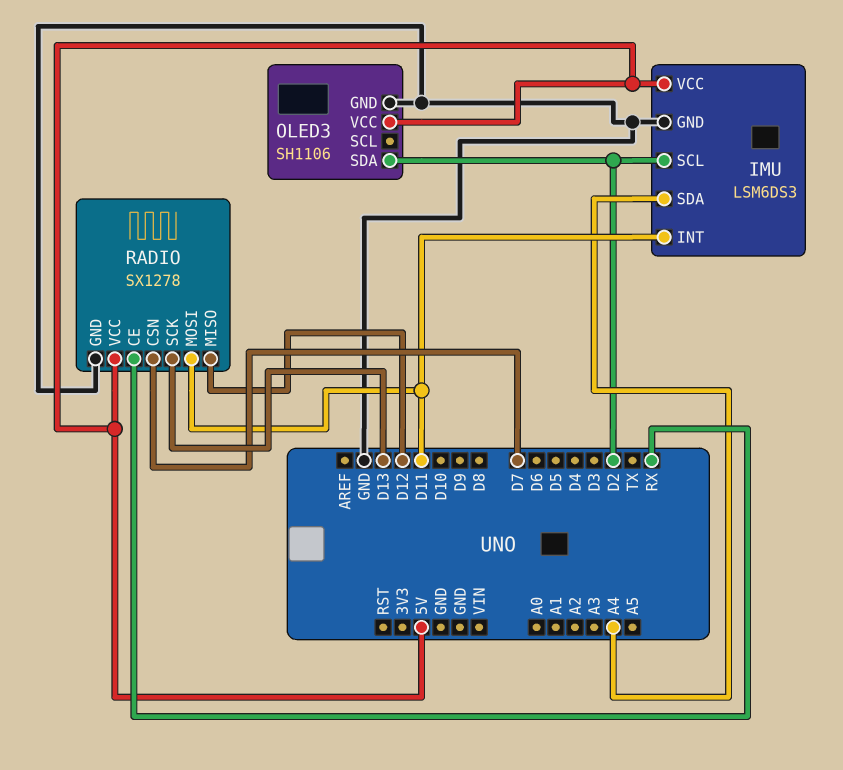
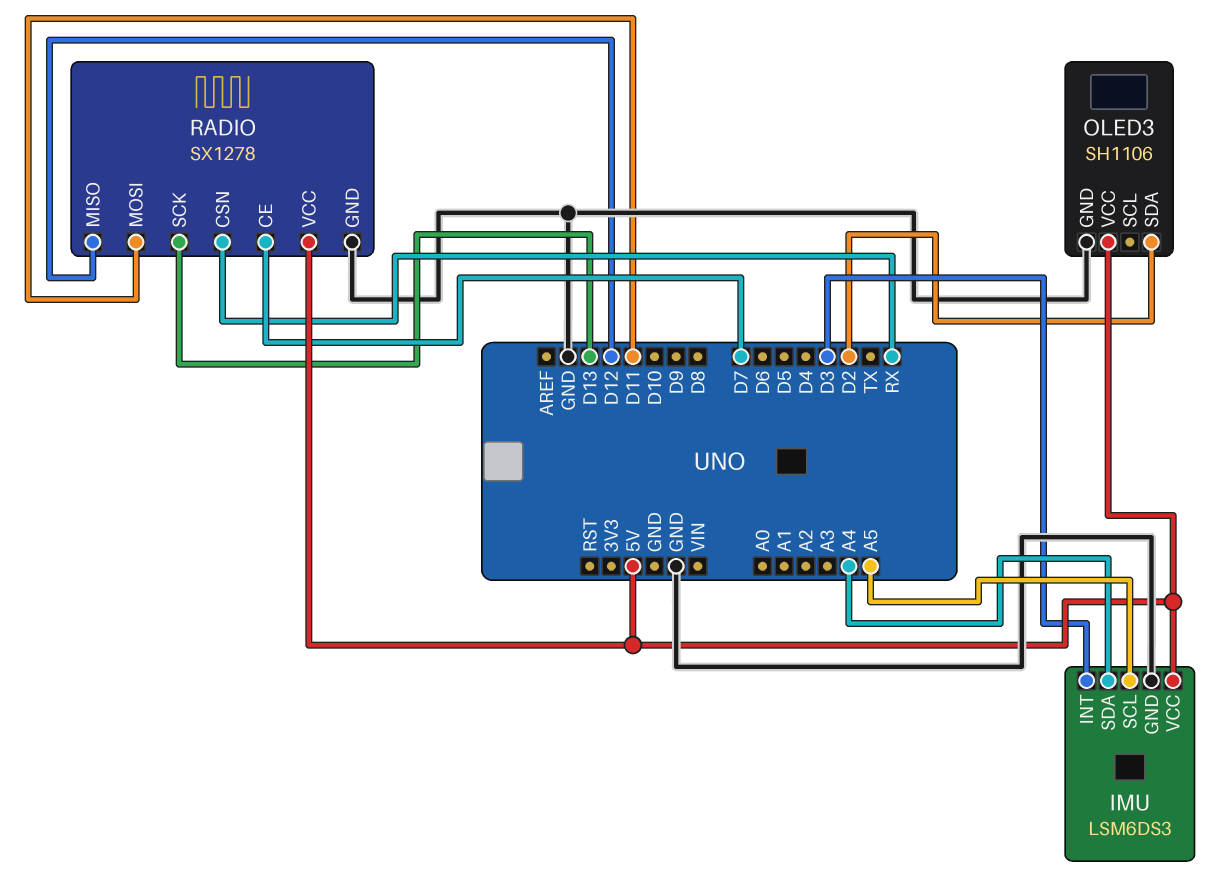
IMU pin INT: D11 -> D3
IMU pin SCL: D2 -> A5
RADIO pin CE: RX -> D7
RADIO pin CSN: D7 -> RX

